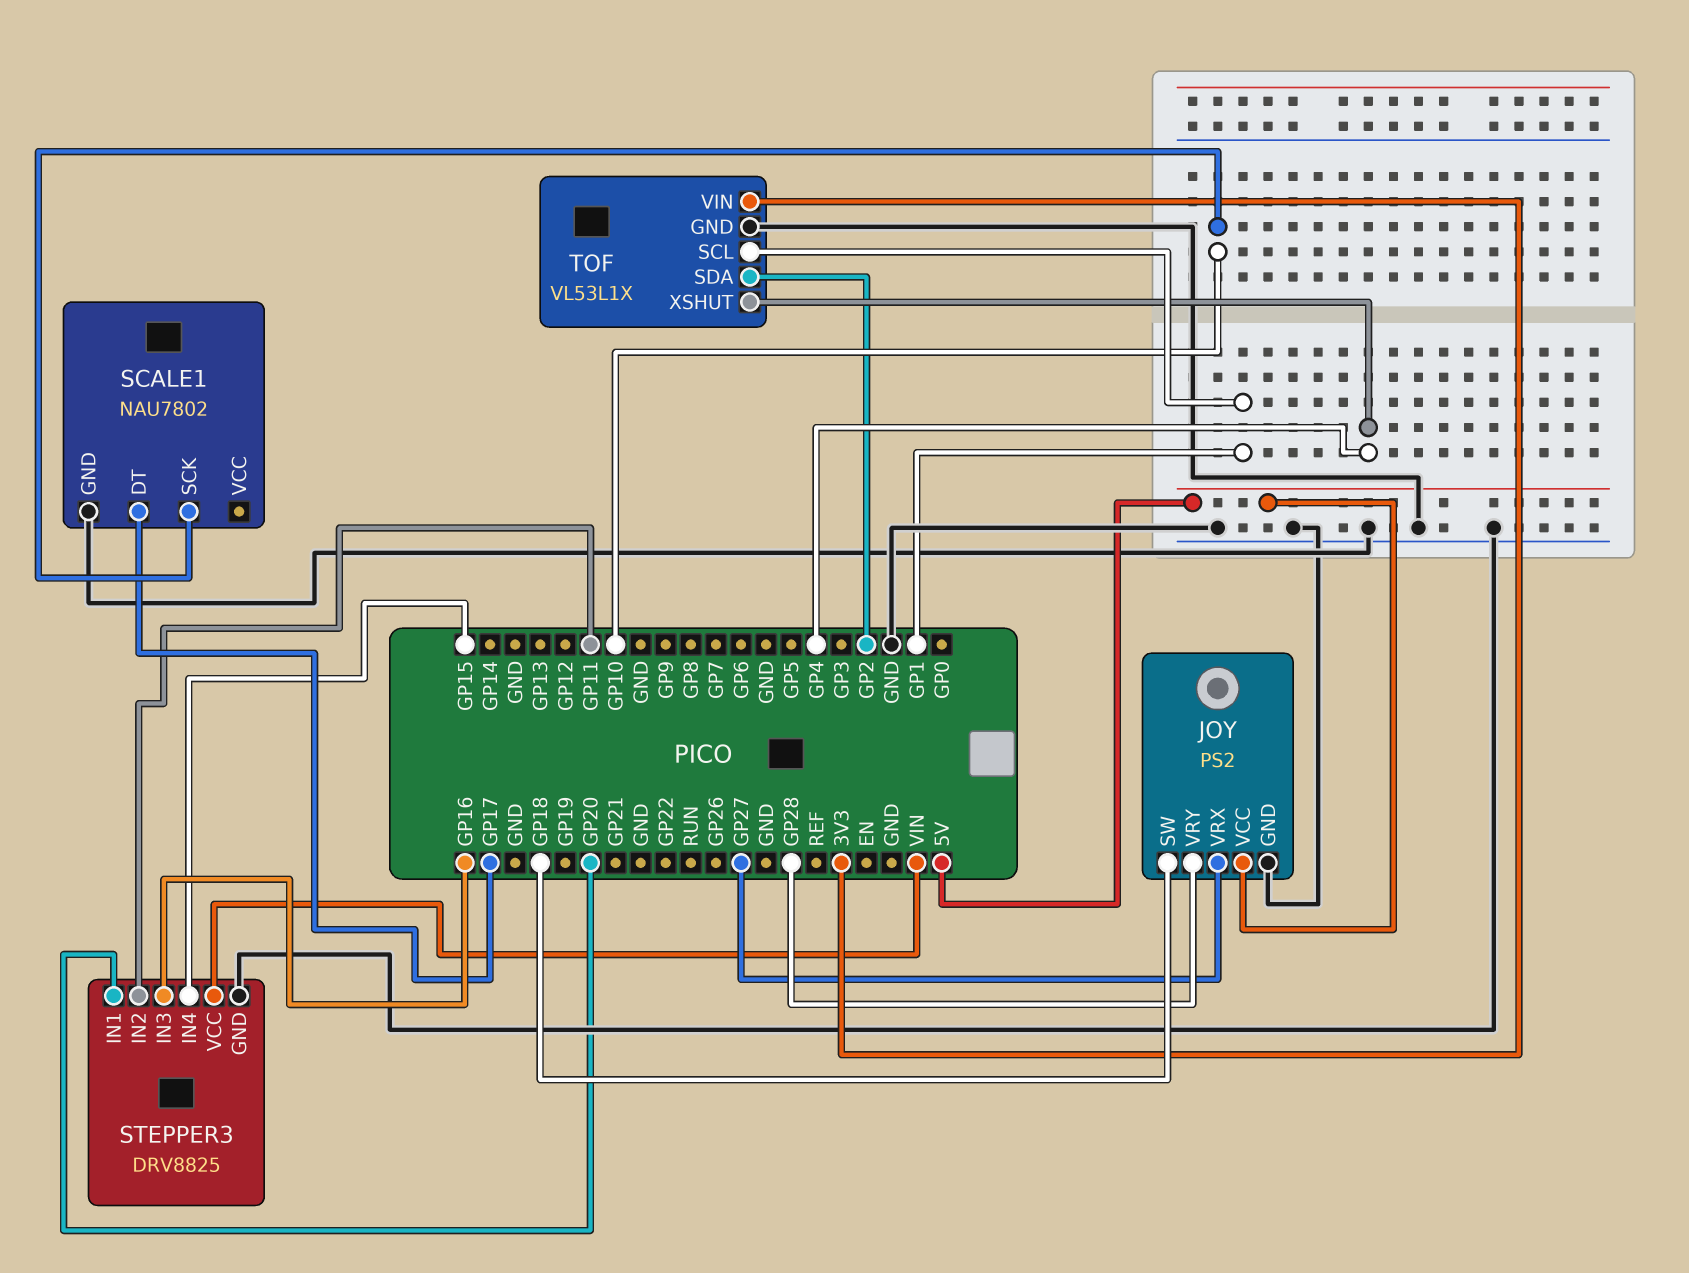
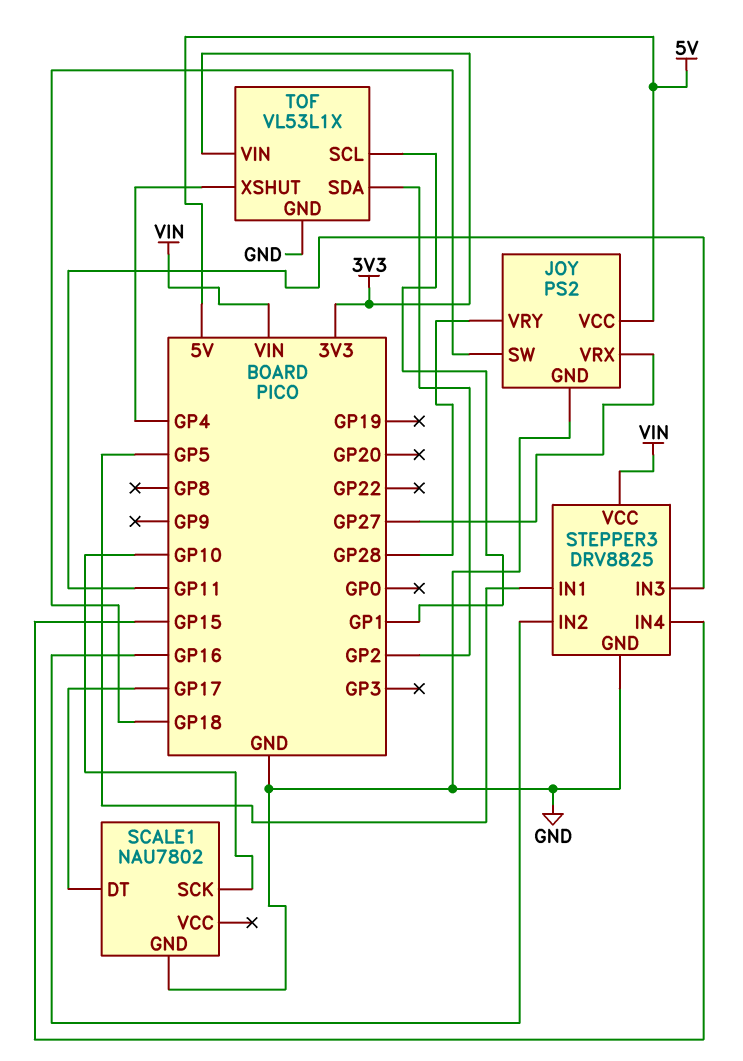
STEPPER3 pin IN1: GP20 -> GP5
STEPPER3 pin IN2: GP11 -> GP16
STEPPER3 pin IN3: GP16 -> GP11

